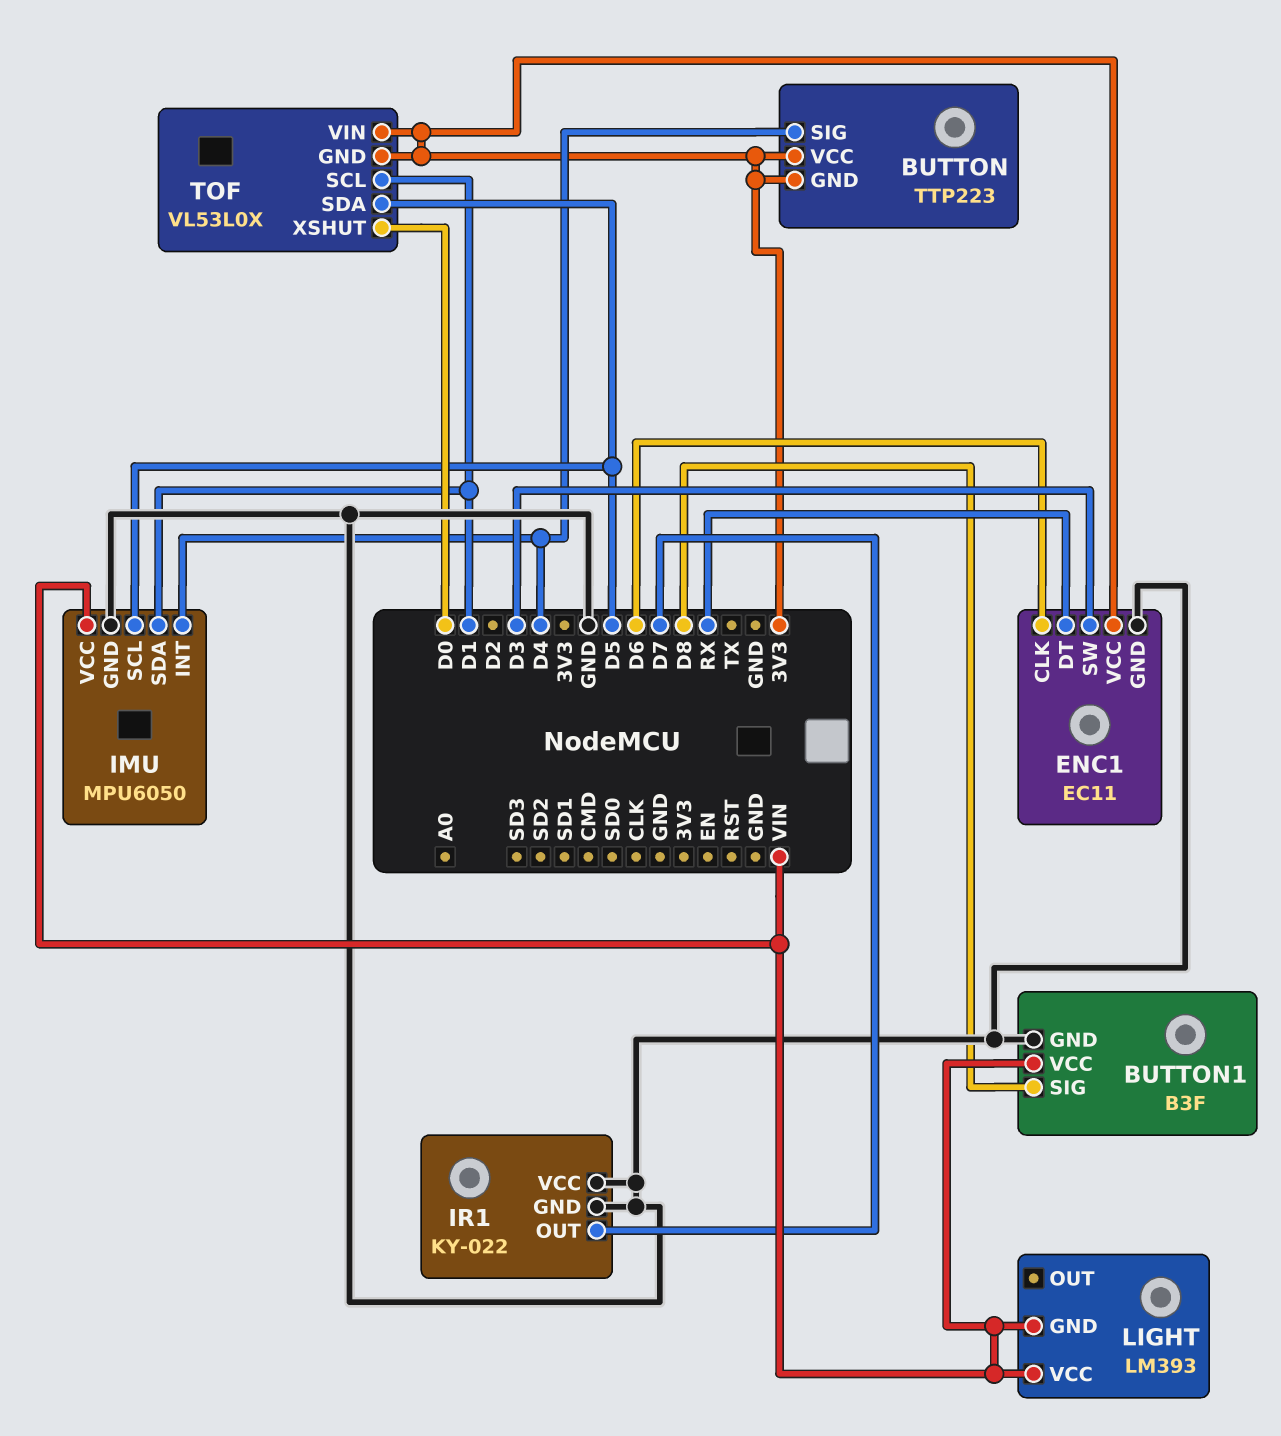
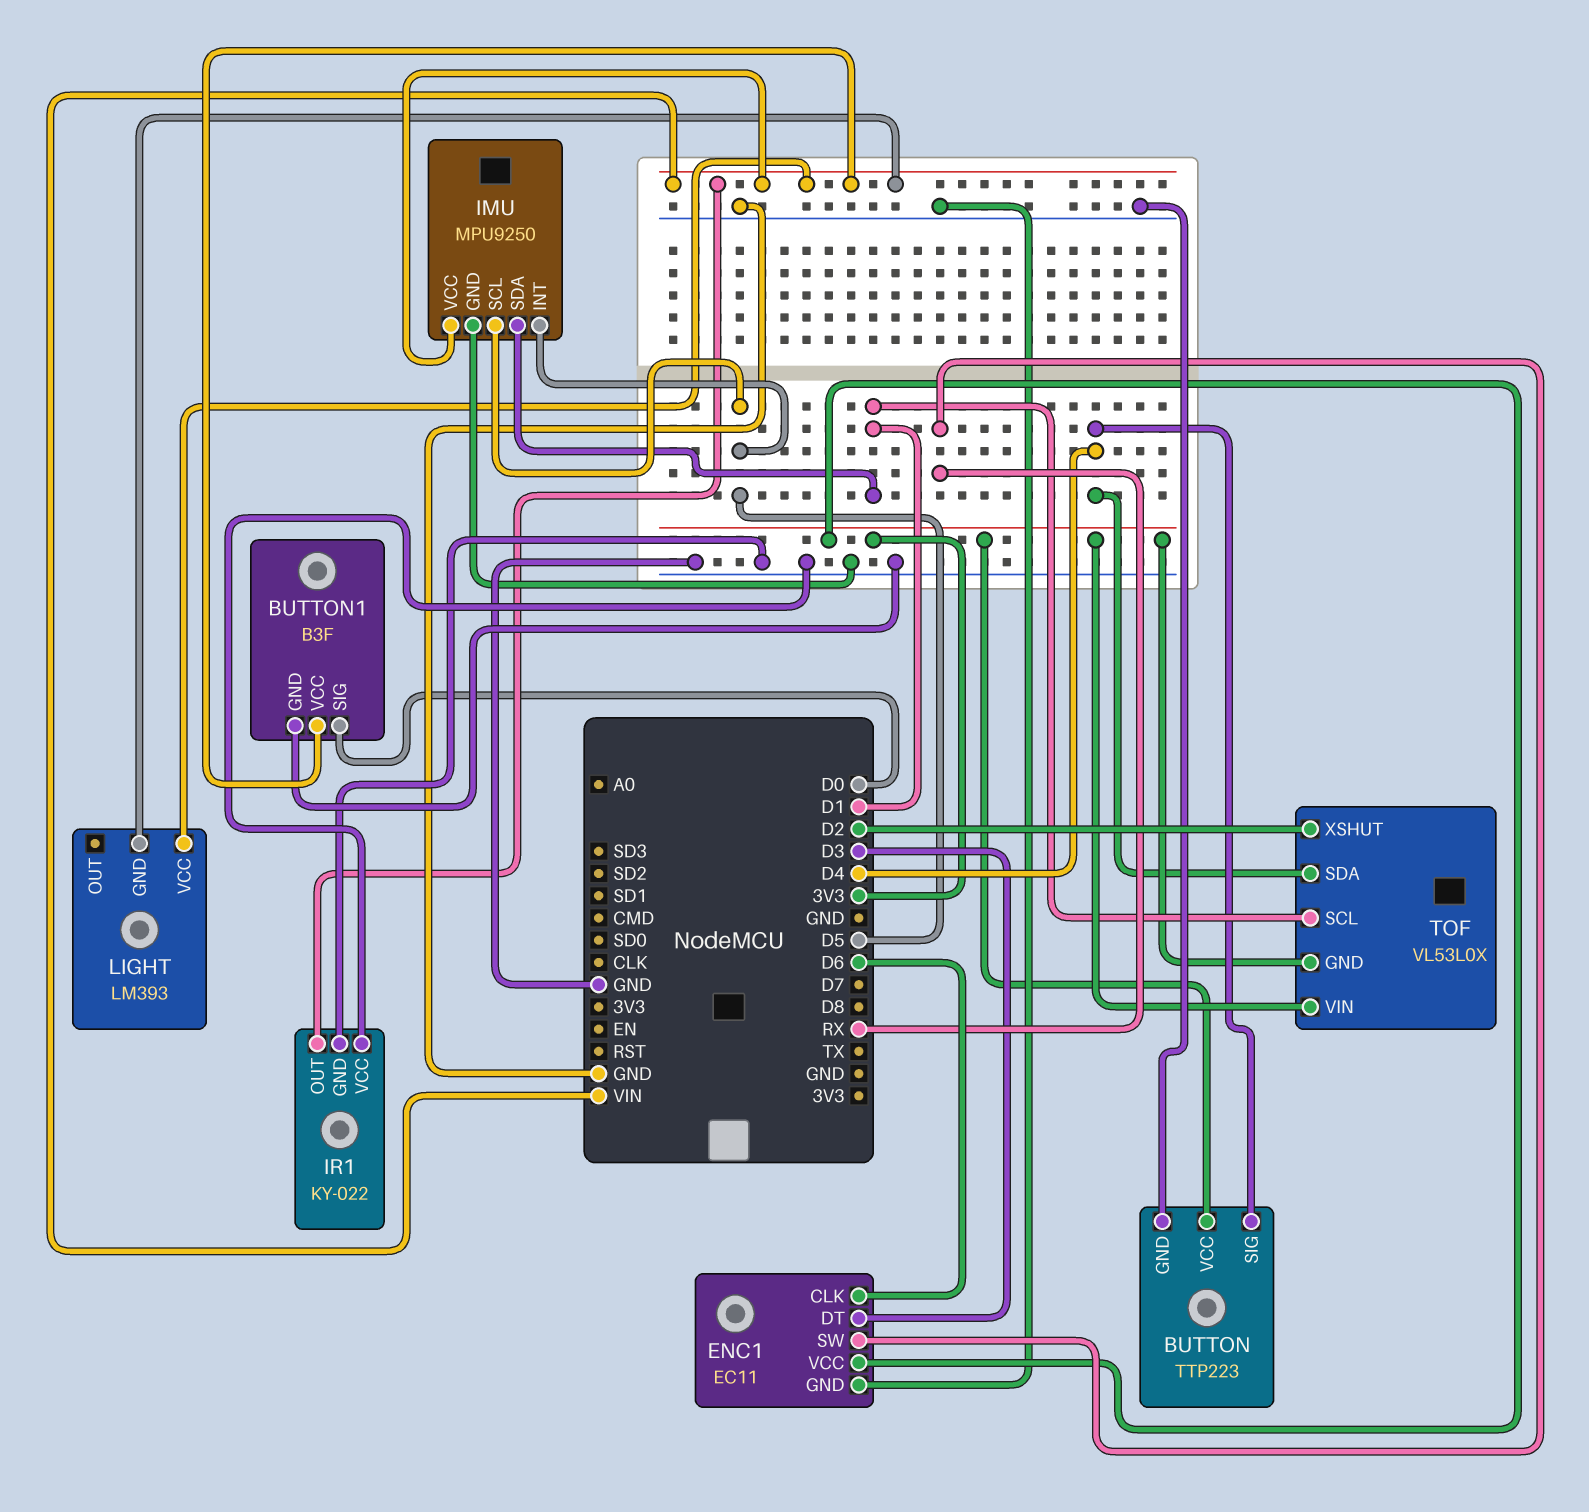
BUTTON pin GND: 3V3 -> GND
BUTTON1 pin SIG: D8 -> D0
ENC1 pin DT: RX -> D3
ENC1 pin SW: D3 -> RX
IMU: MPU6050 -> MPU9250
IMU pin INT: D4 -> D5
IR1 pin OUT: D7 -> VIN
TOF pin SDA: D5 -> D4
TOF pin XSHUT: D0 -> D2

